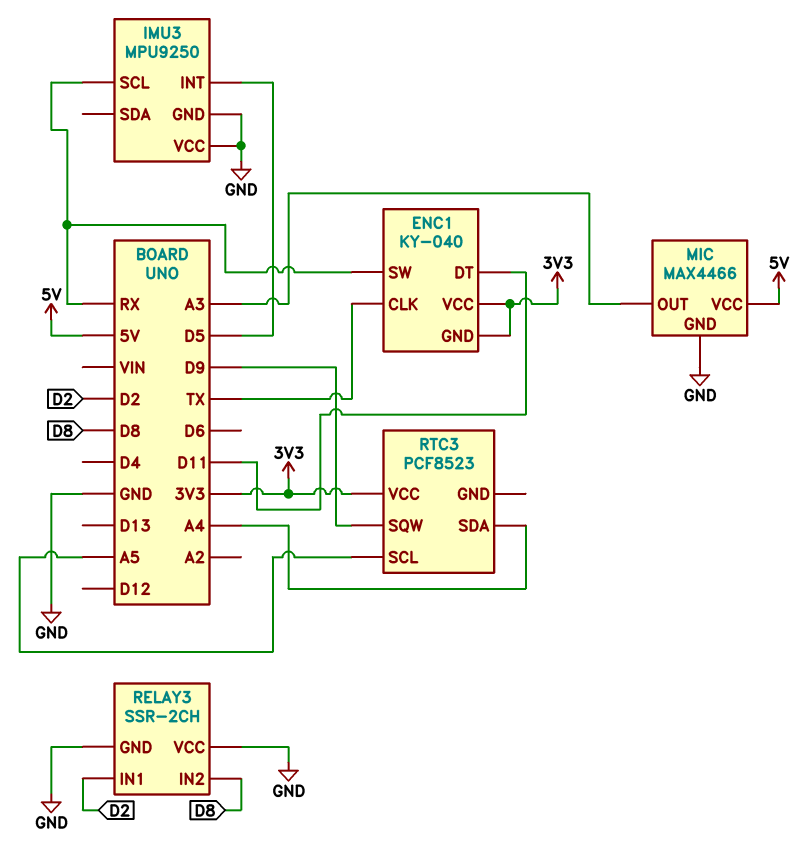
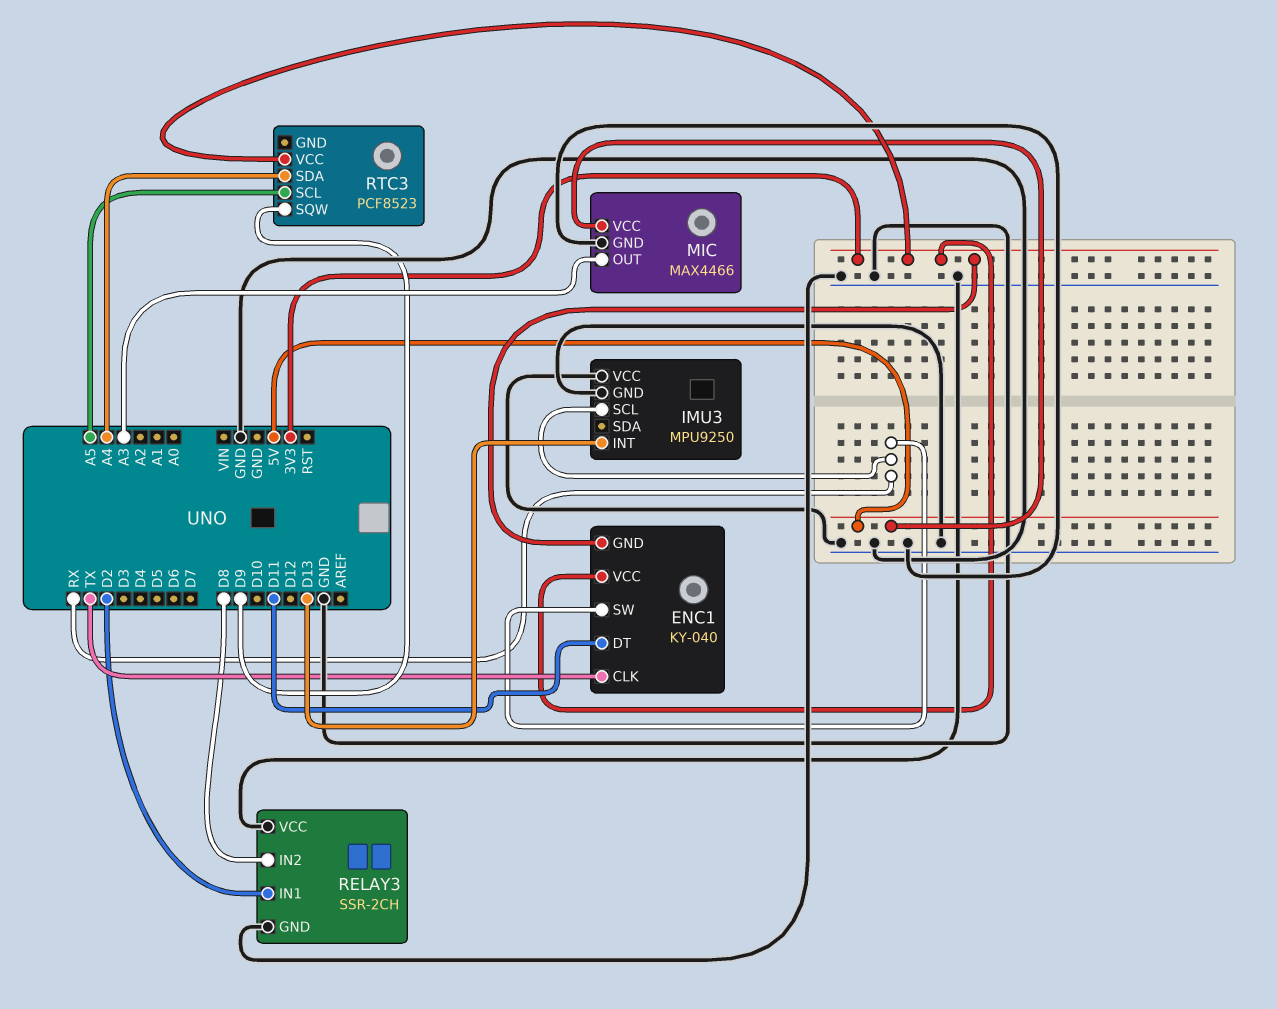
IMU3 pin INT: D5 -> D13

